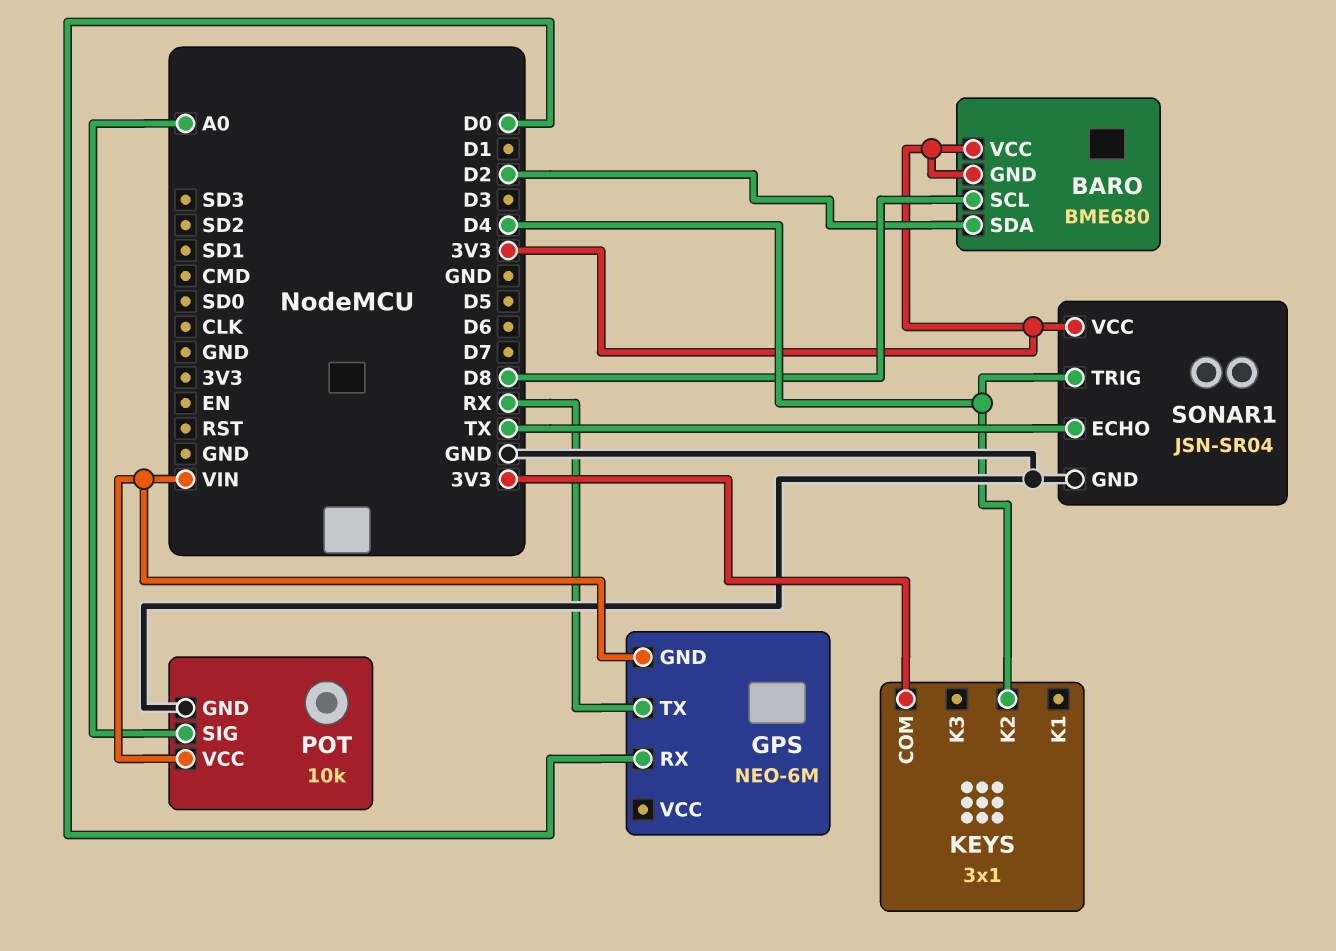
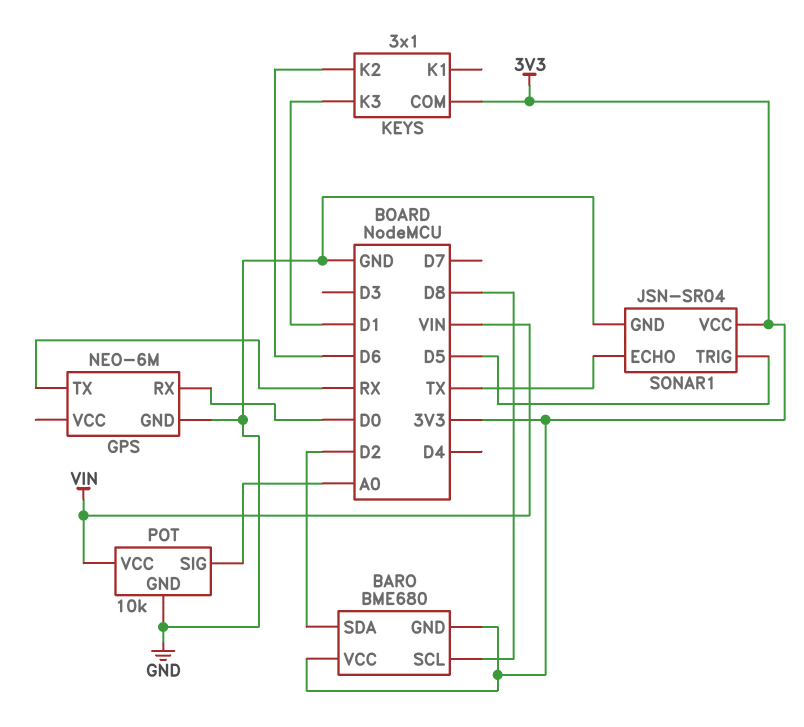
GPS pin GND: VIN -> GND
KEYS pin K2: D4 -> D6
KEYS pin K3: none -> D1
SONAR1 pin TRIG: D4 -> D5

